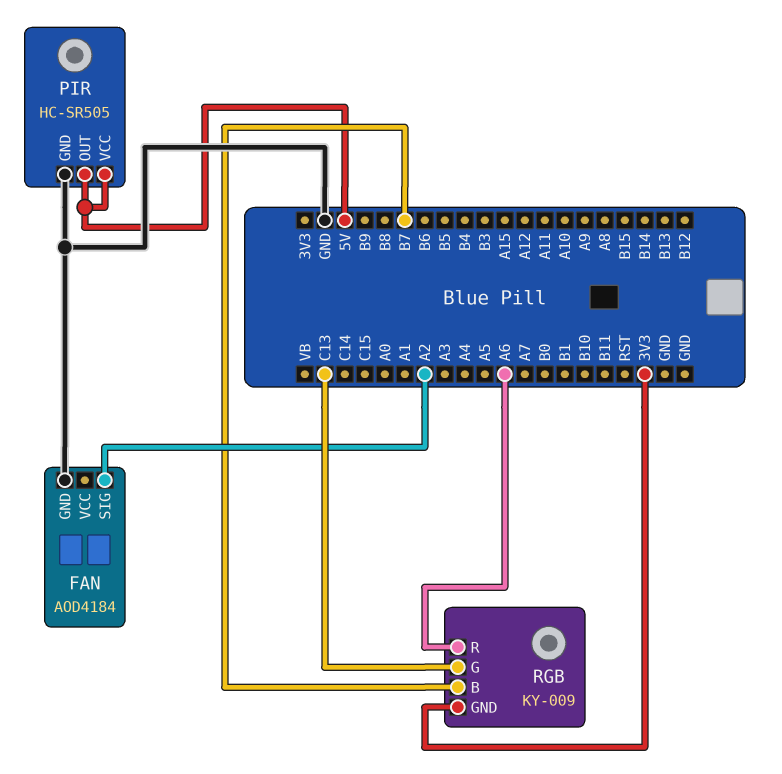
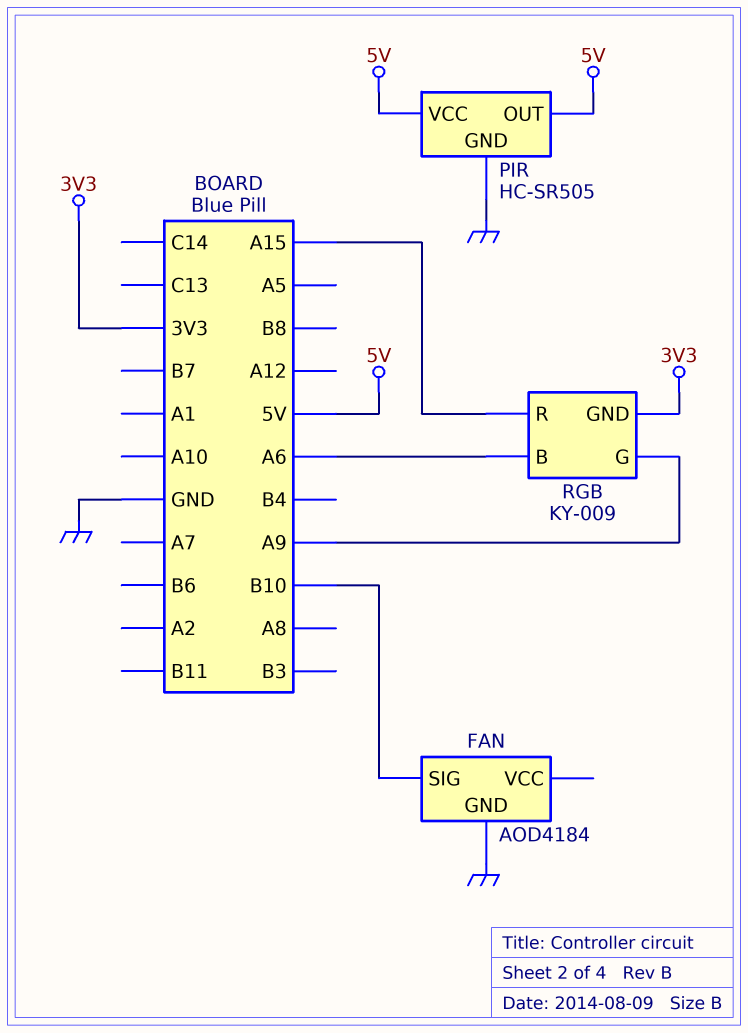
FAN pin SIG: A2 -> B10
RGB pin B: B7 -> A6
RGB pin G: C13 -> A9
RGB pin R: A6 -> A15

